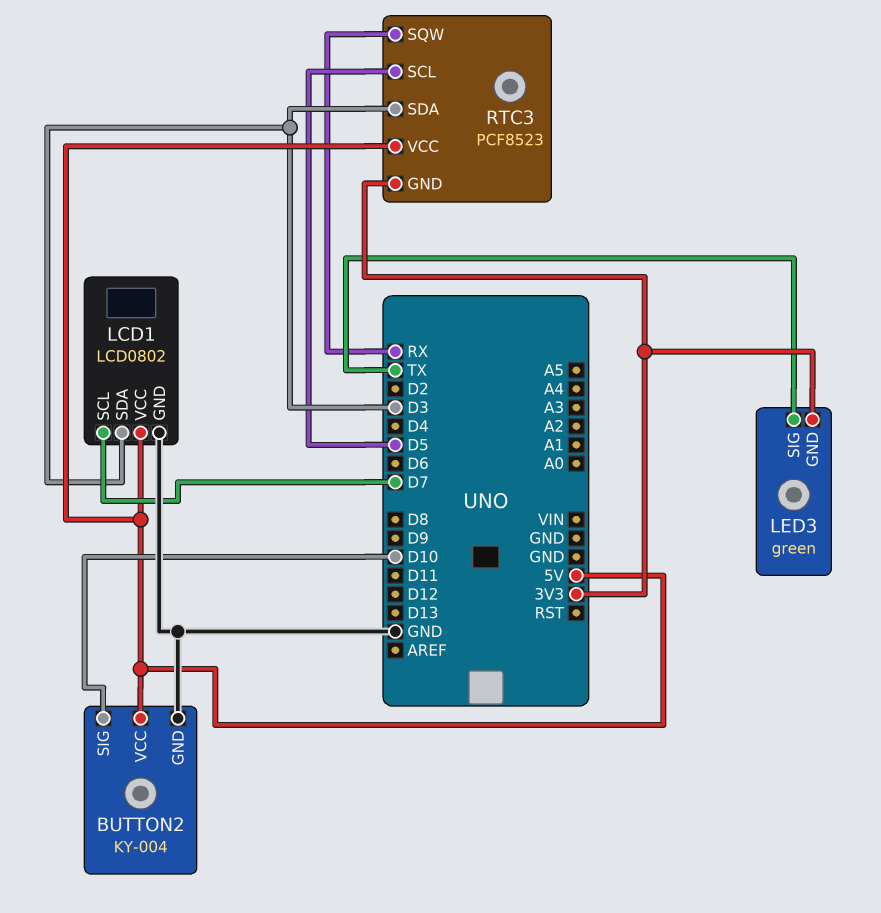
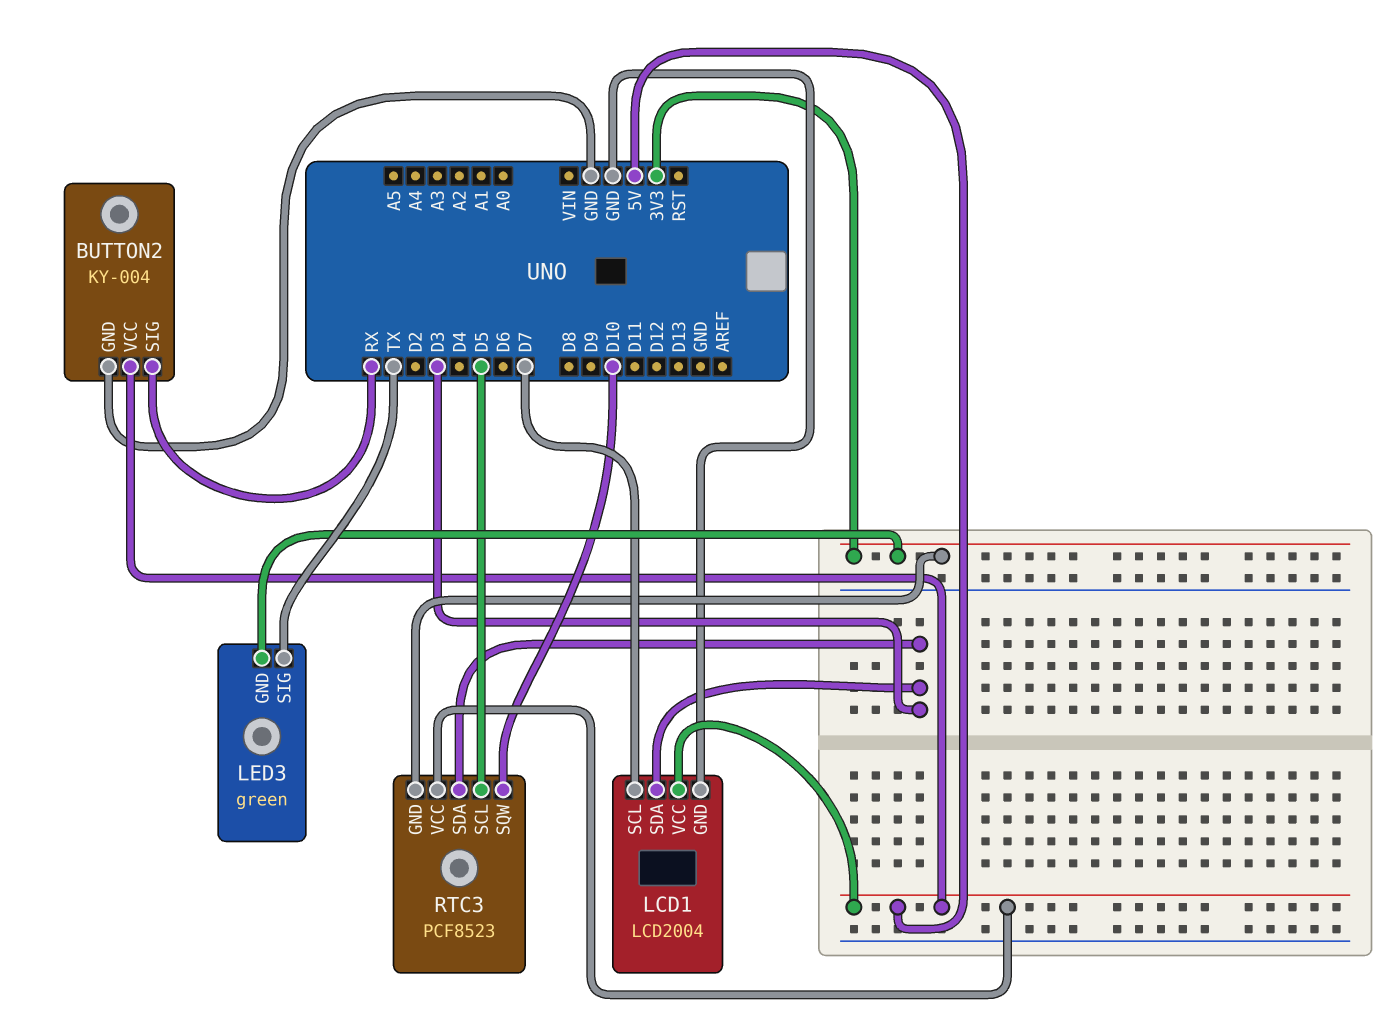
BUTTON2 pin SIG: D10 -> RX
LCD1: LCD0802 -> LCD2004
RTC3 pin SQW: RX -> D10

